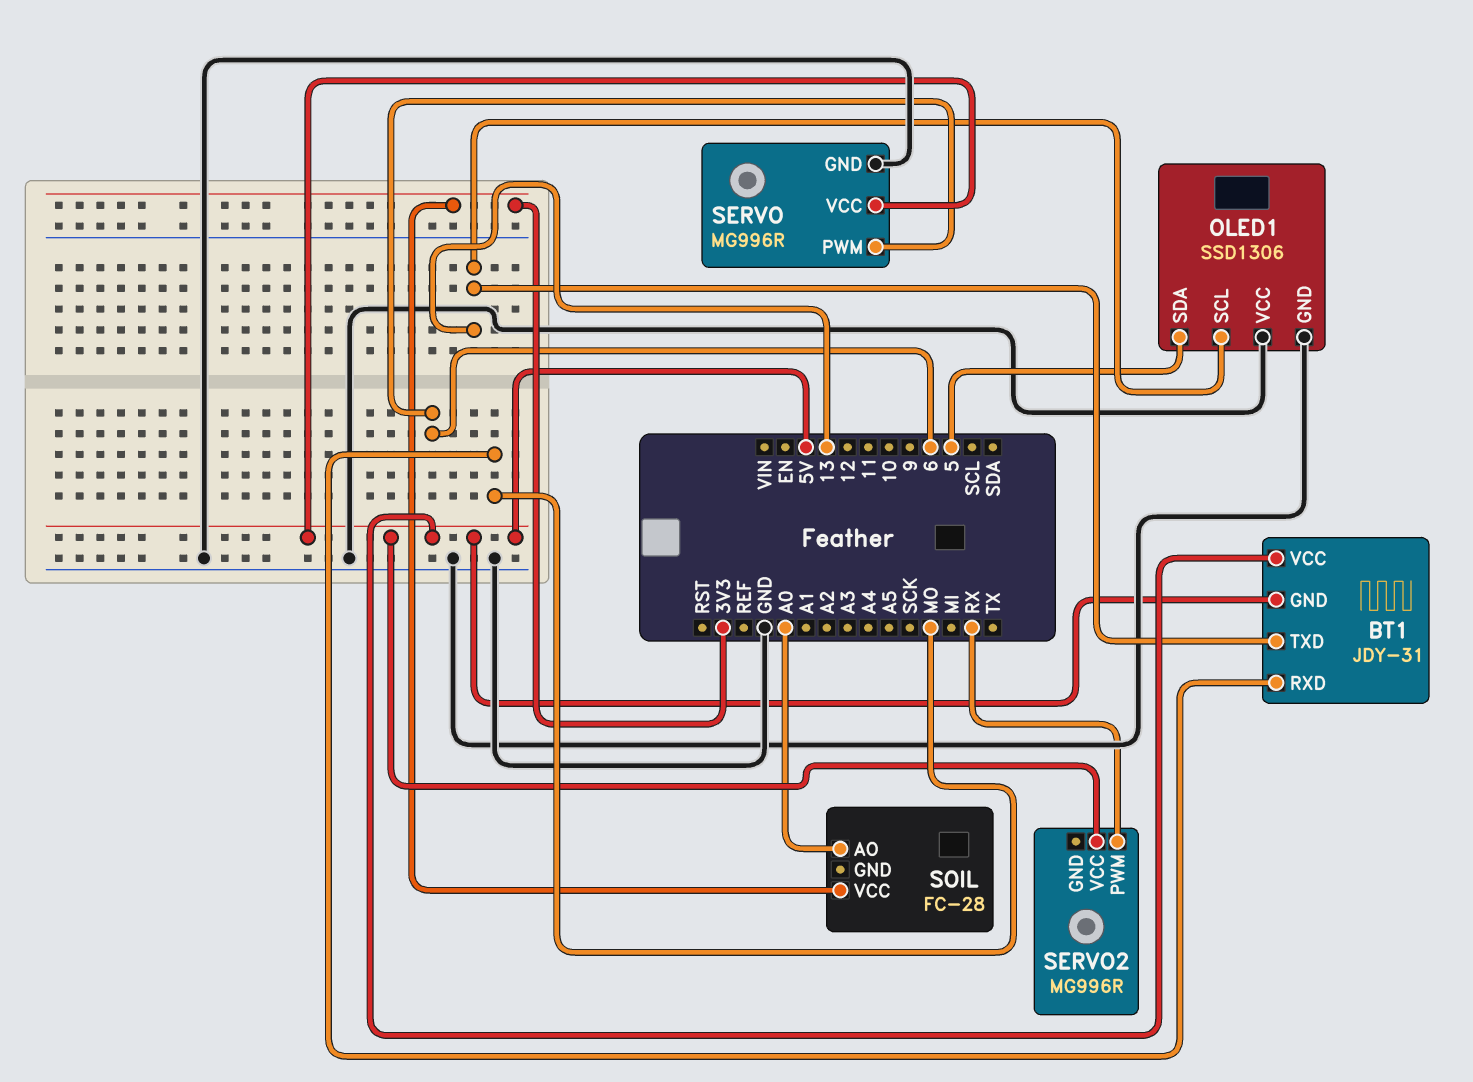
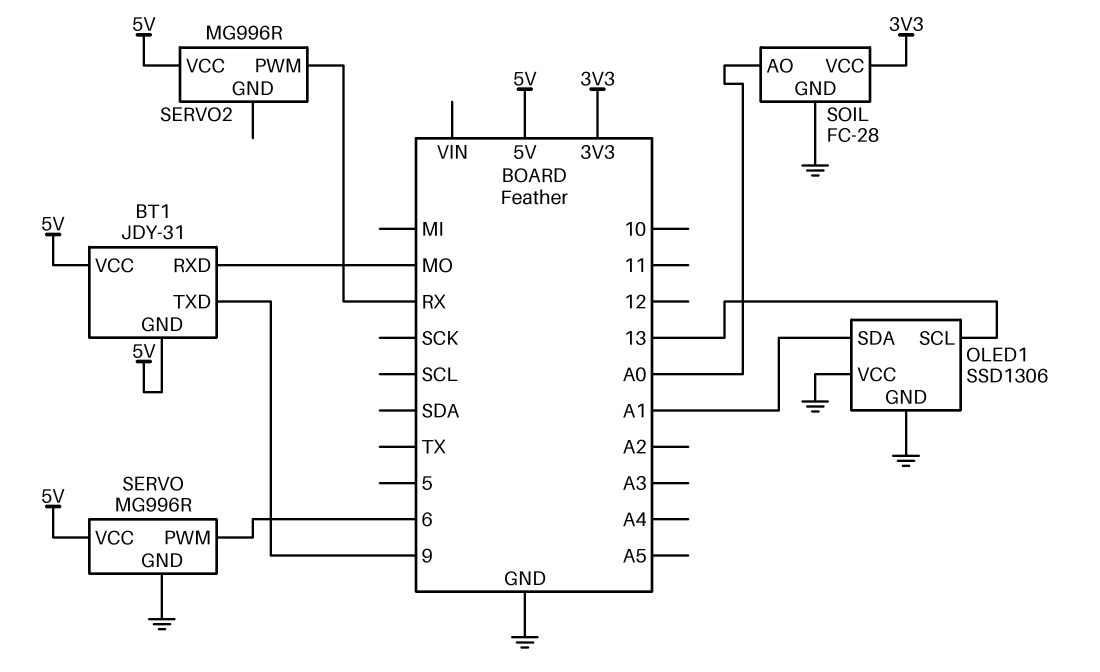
BT1 pin TXD: 13 -> 9
OLED1 pin SDA: 5 -> A1
SOIL pin GND: none -> GND

